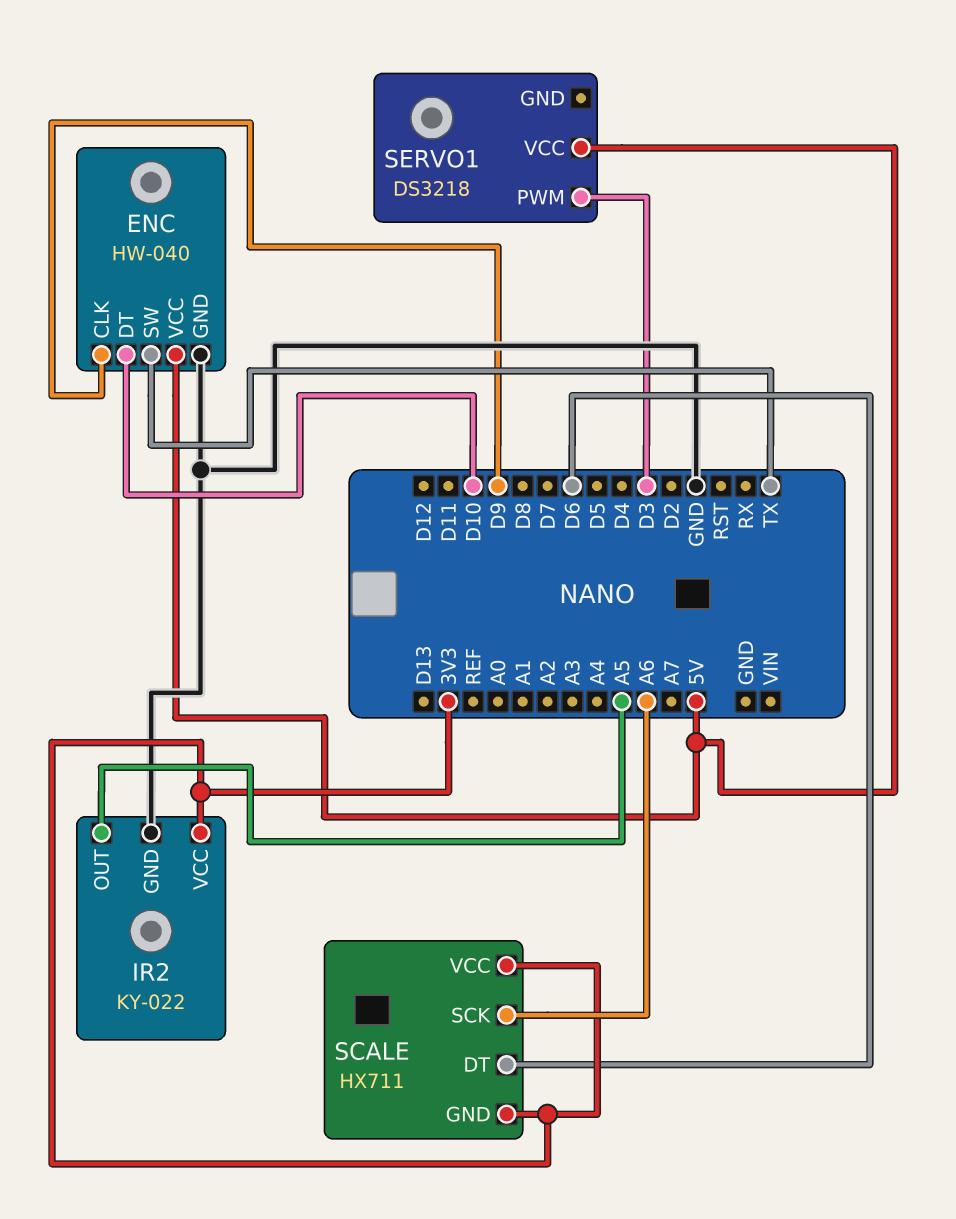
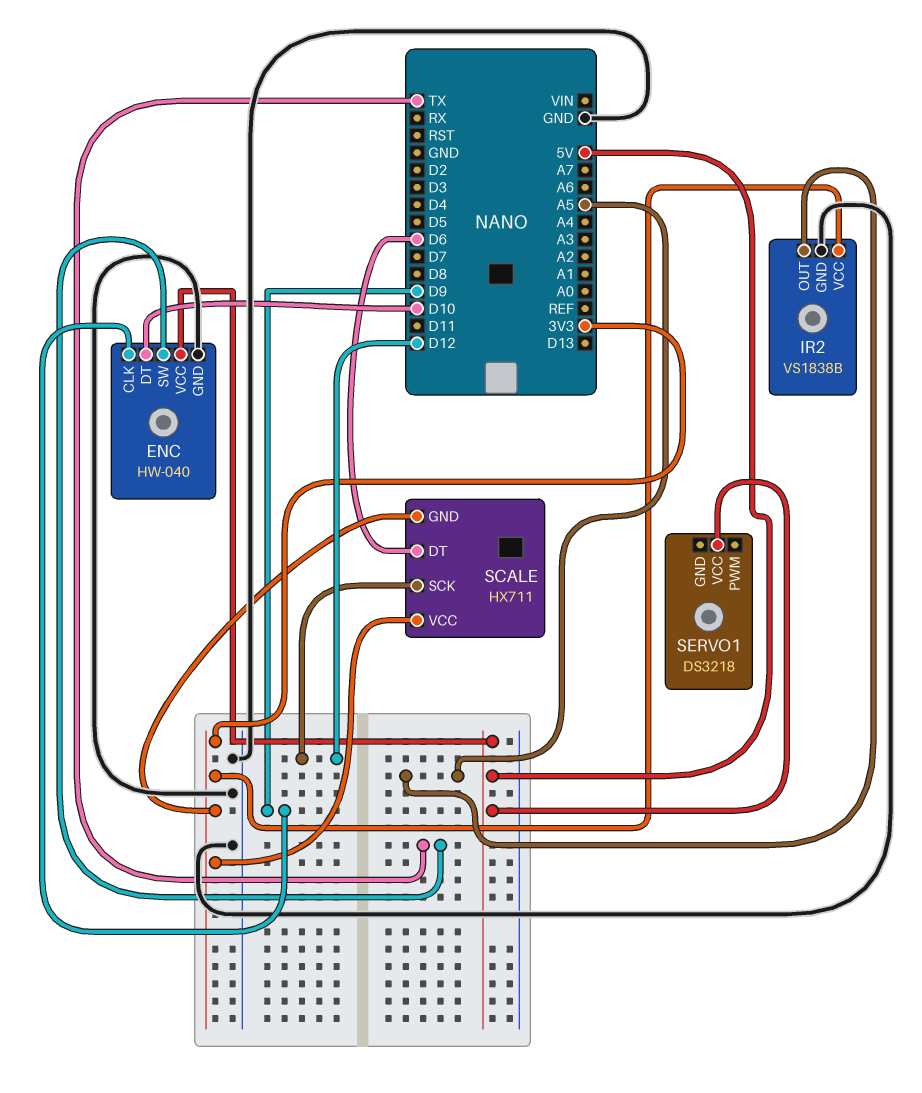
IR2: KY-022 -> VS1838B
SCALE pin SCK: A6 -> D12
SERVO1 pin PWM: D3 -> none

